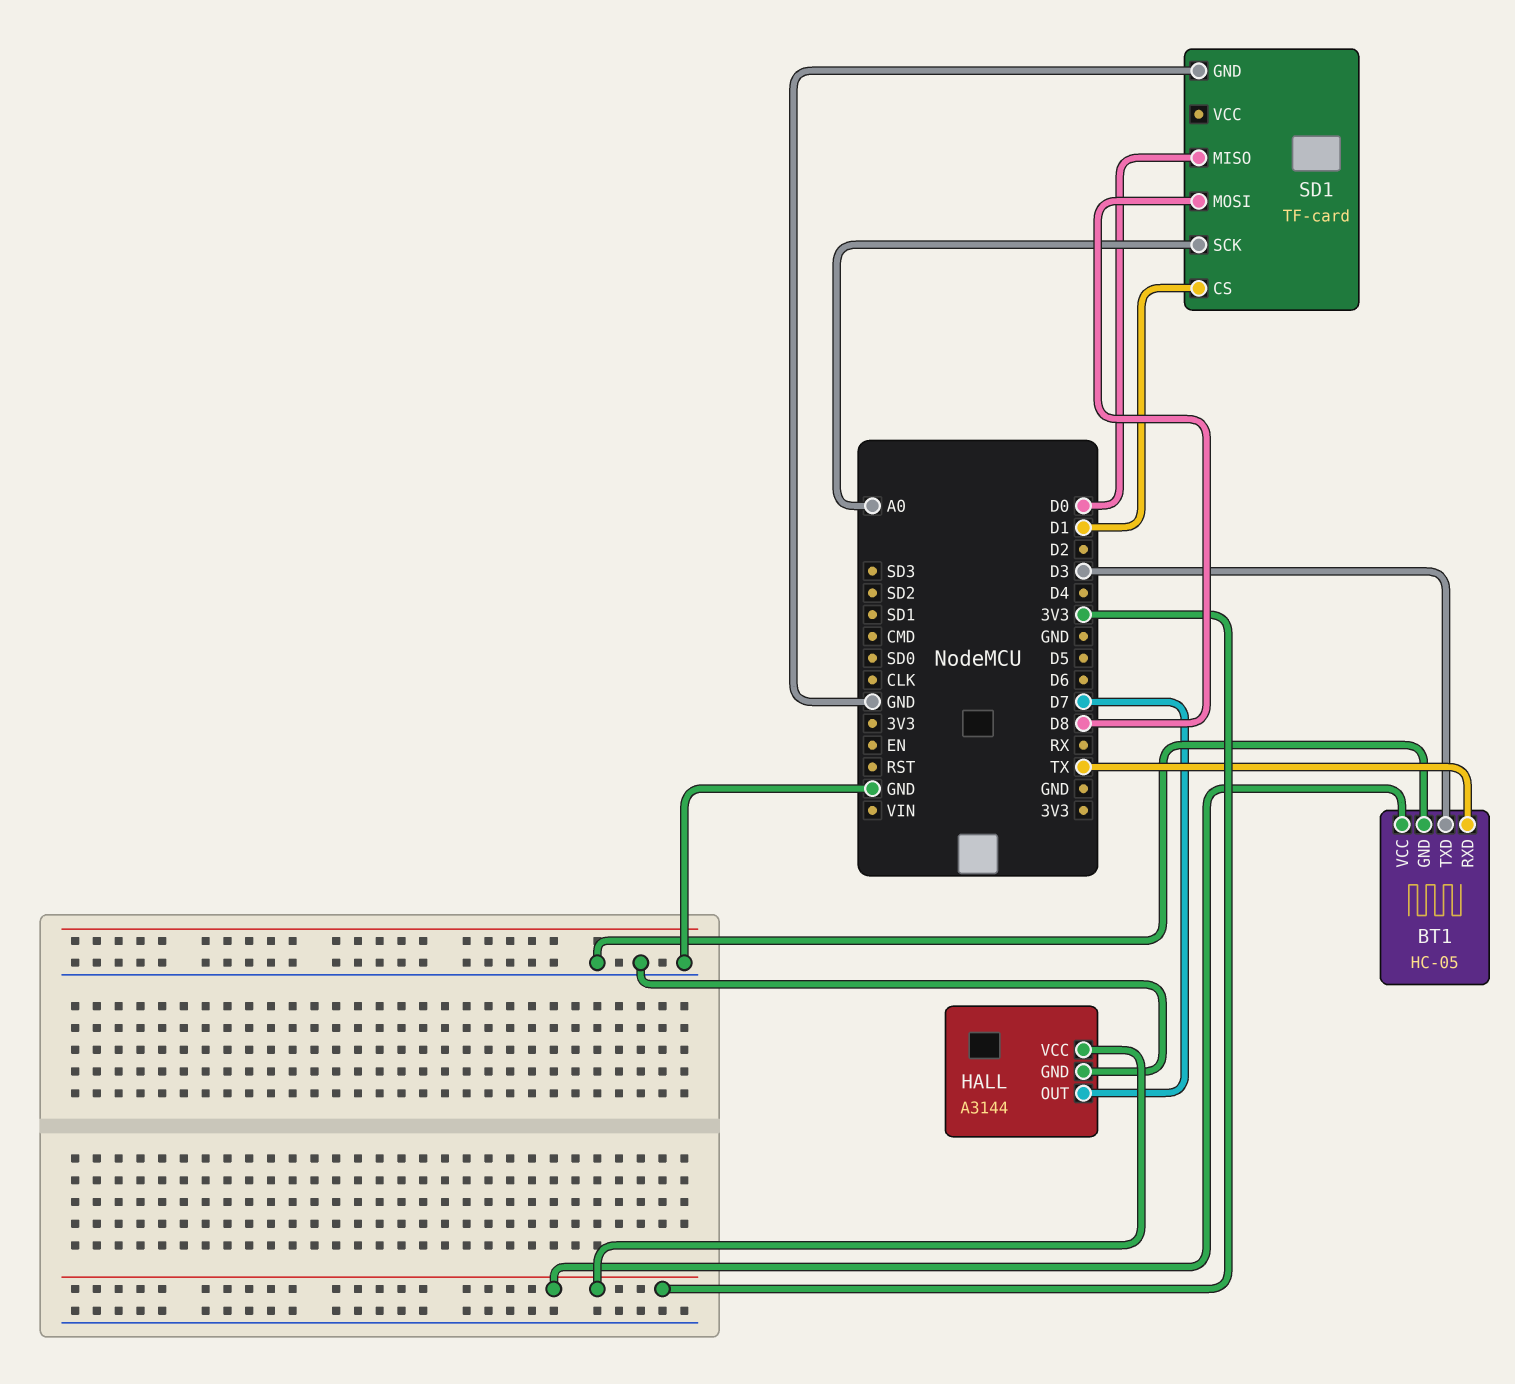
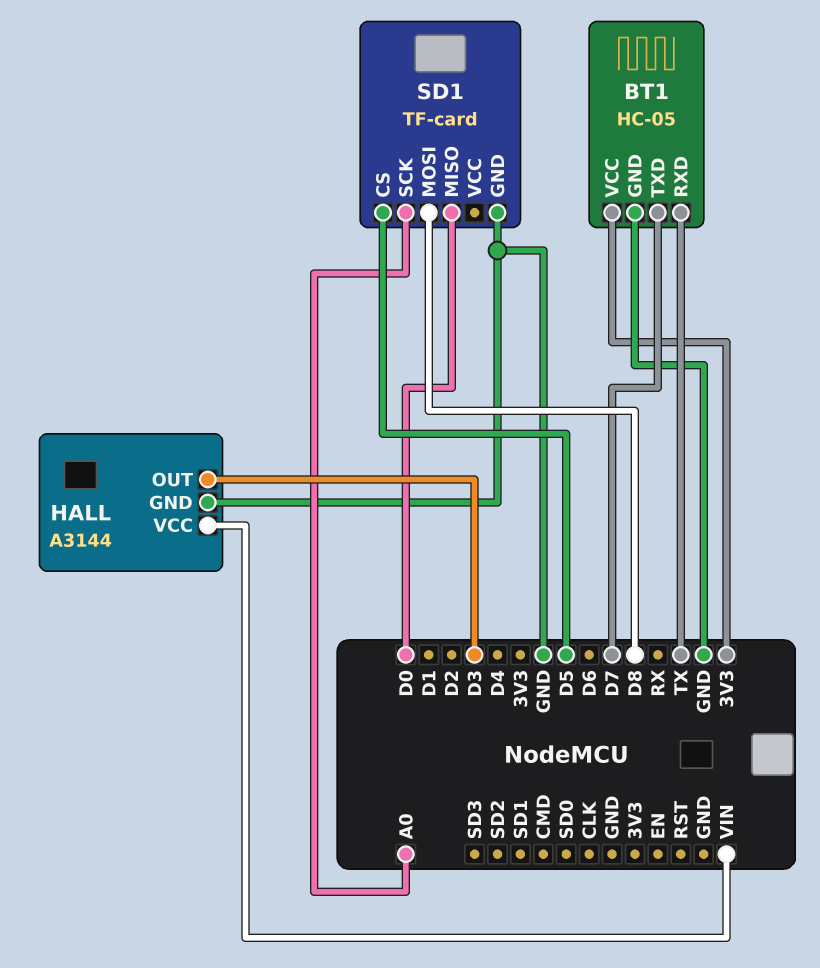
BT1 pin TXD: D3 -> D7
HALL pin OUT: D7 -> D3
HALL pin VCC: 3V3 -> VIN
SD1 pin CS: D1 -> D5

